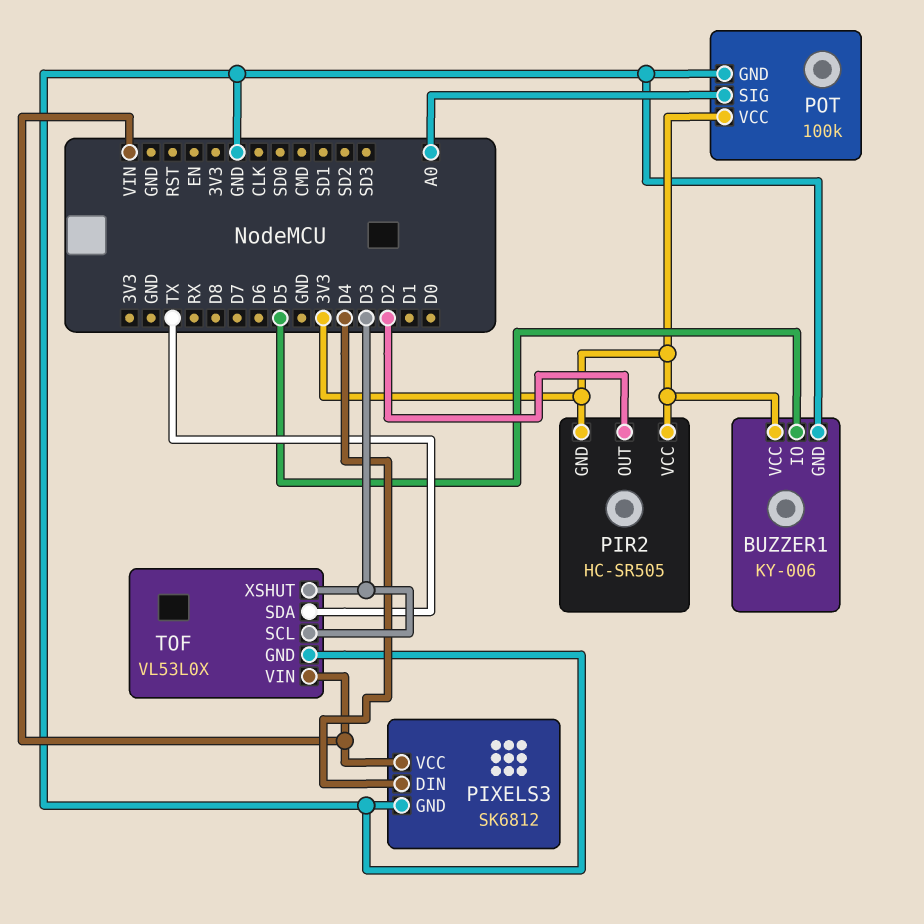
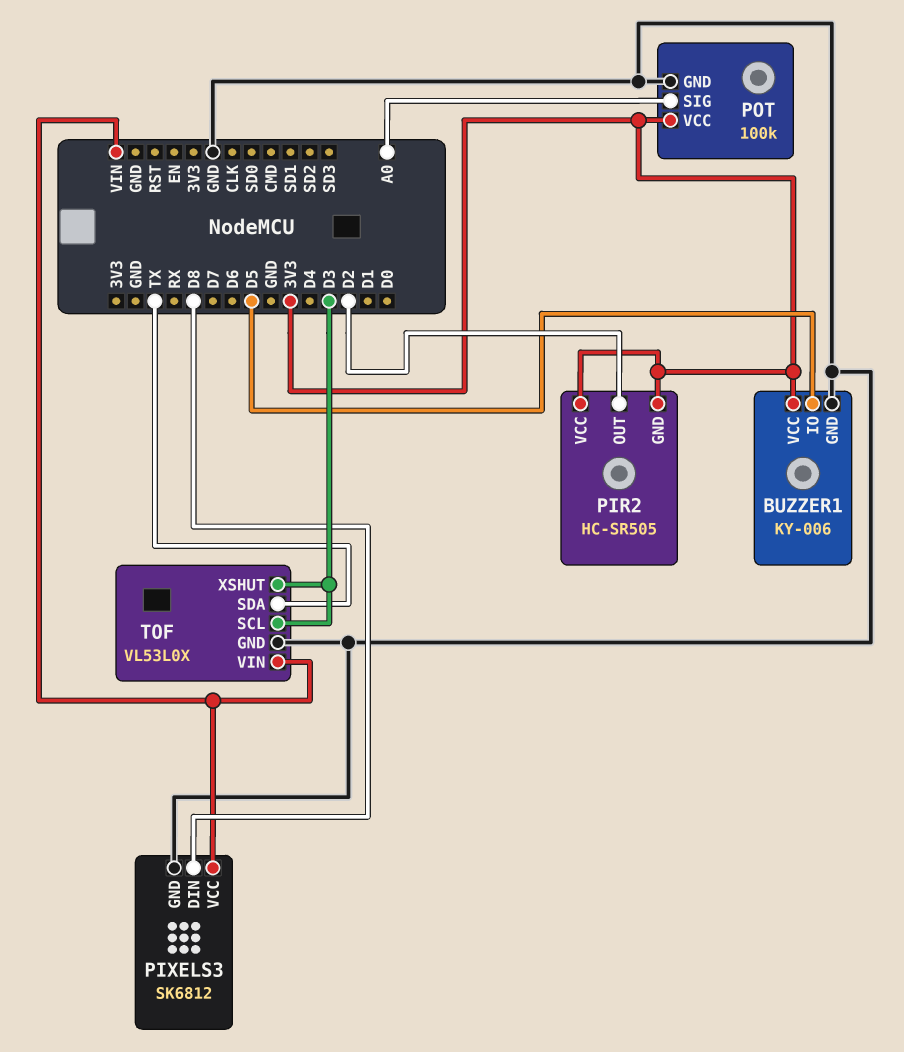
PIXELS3 pin DIN: D4 -> D8

